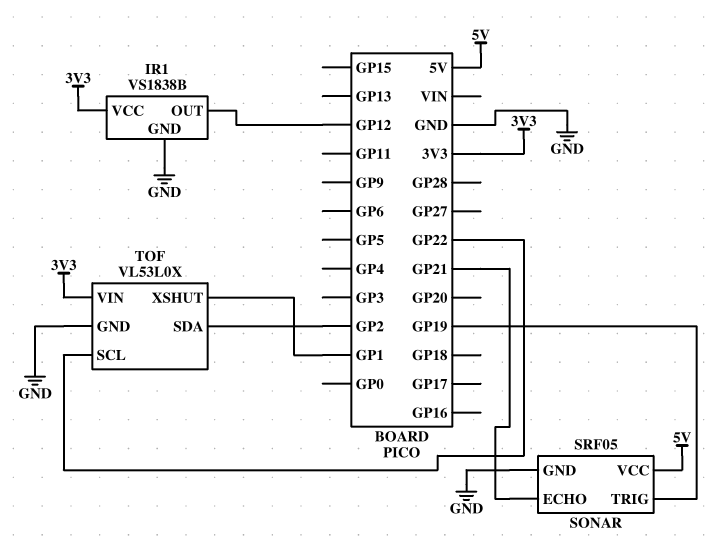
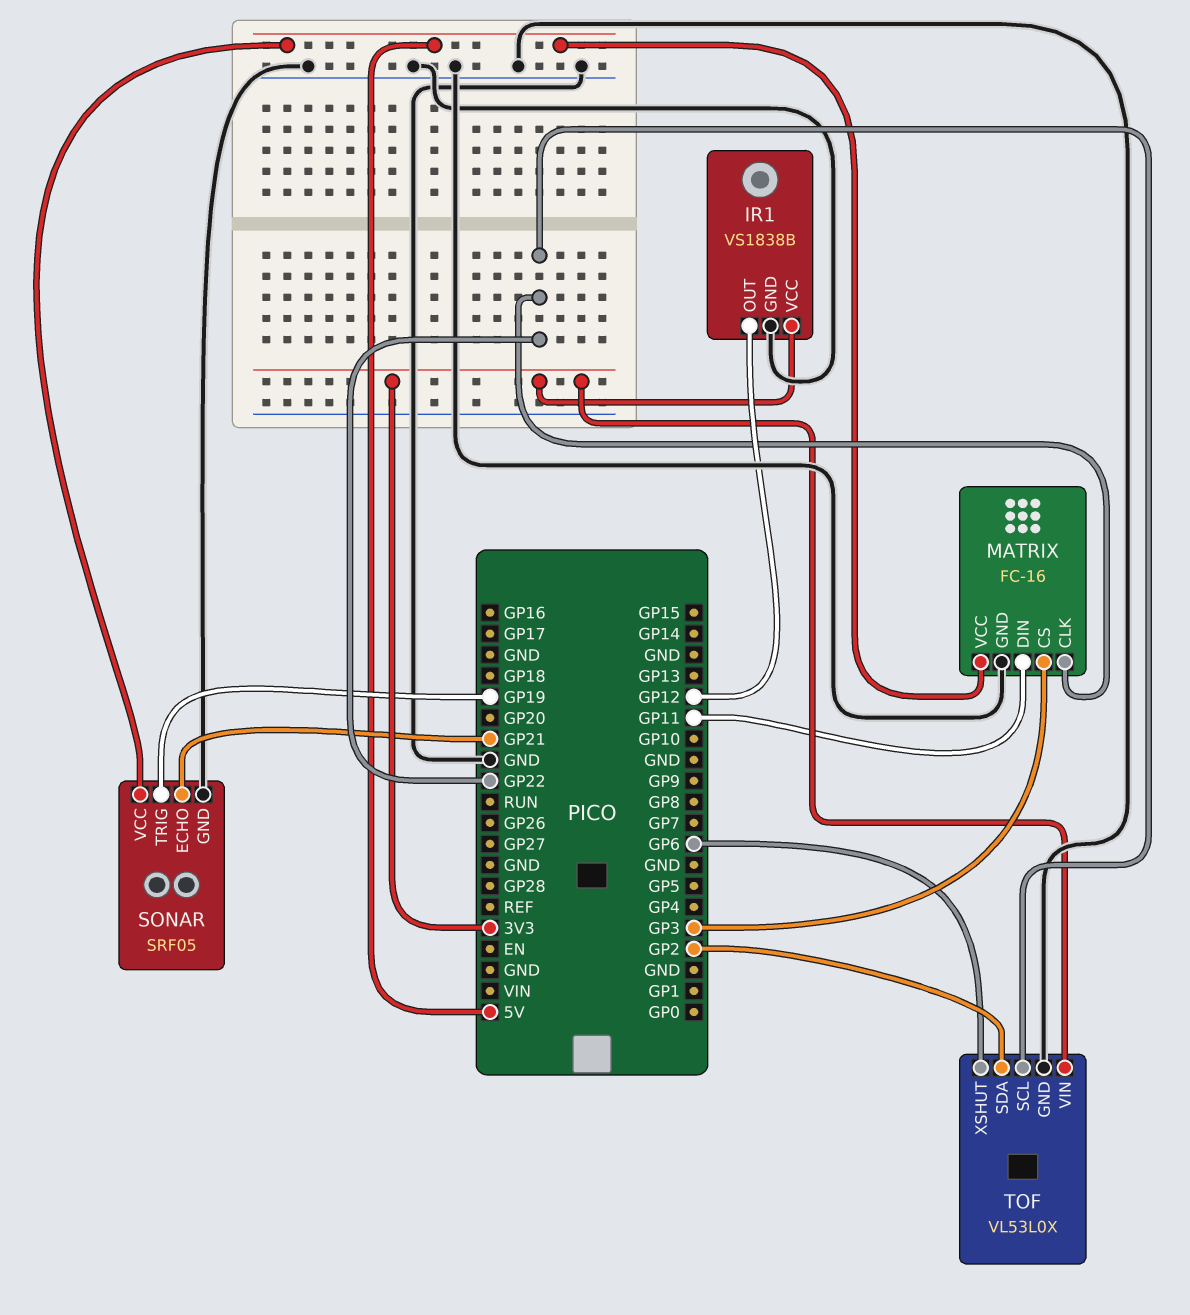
MATRIX: none -> FC-16
MATRIX pin CLK: none -> GP22
MATRIX pin CS: none -> GP3
MATRIX pin DIN: none -> GP11
MATRIX pin GND: none -> GND
MATRIX pin VCC: none -> 5V
TOF pin XSHUT: GP1 -> GP6

